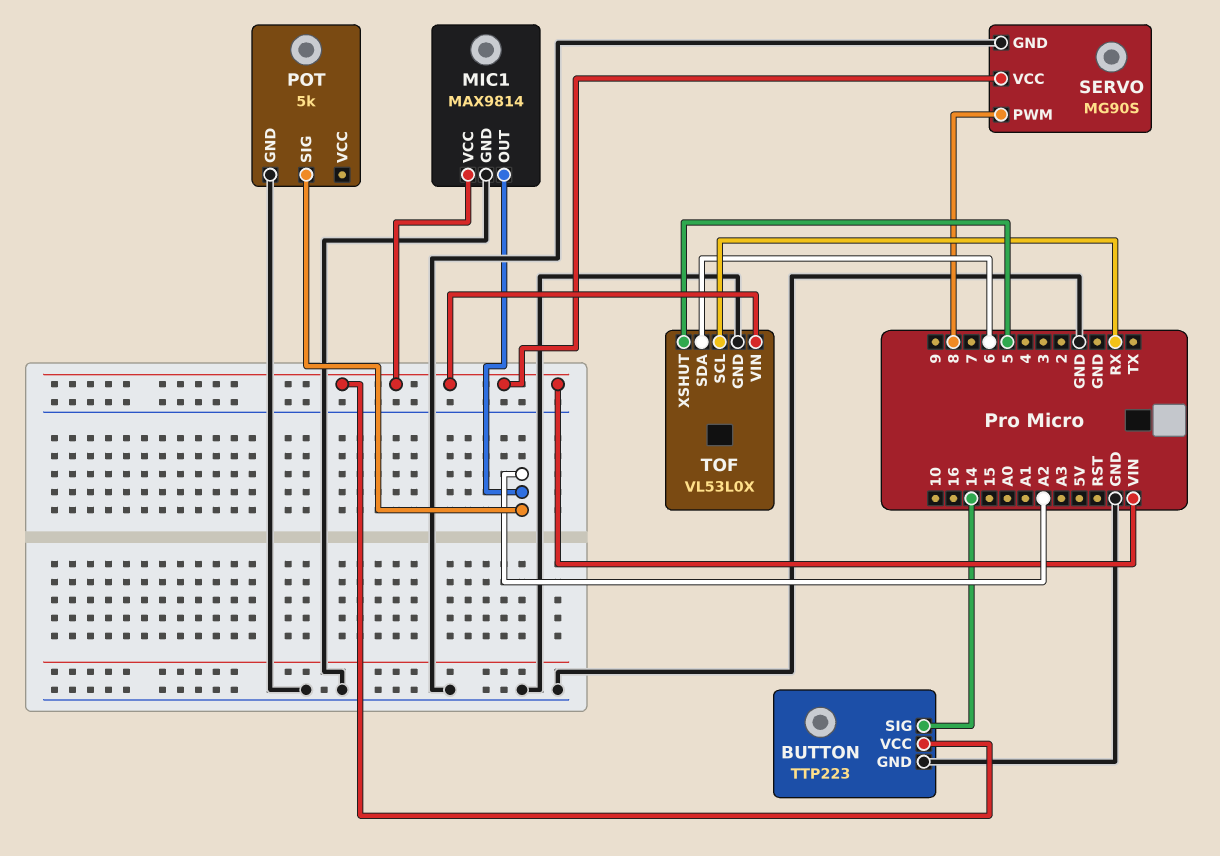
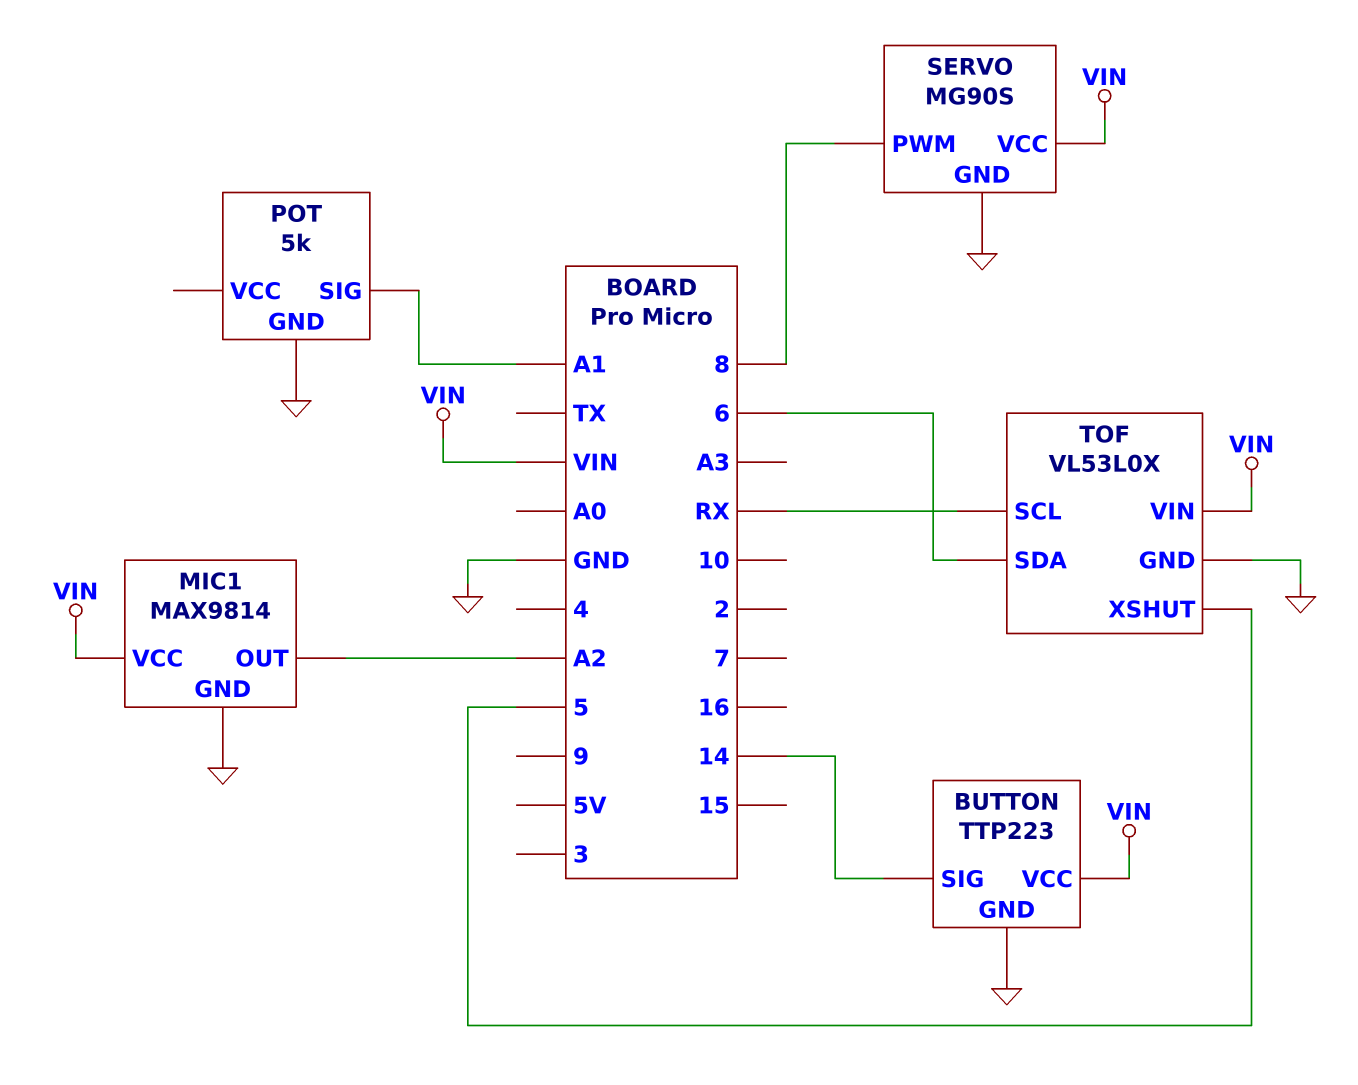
POT pin SIG: A2 -> A1

